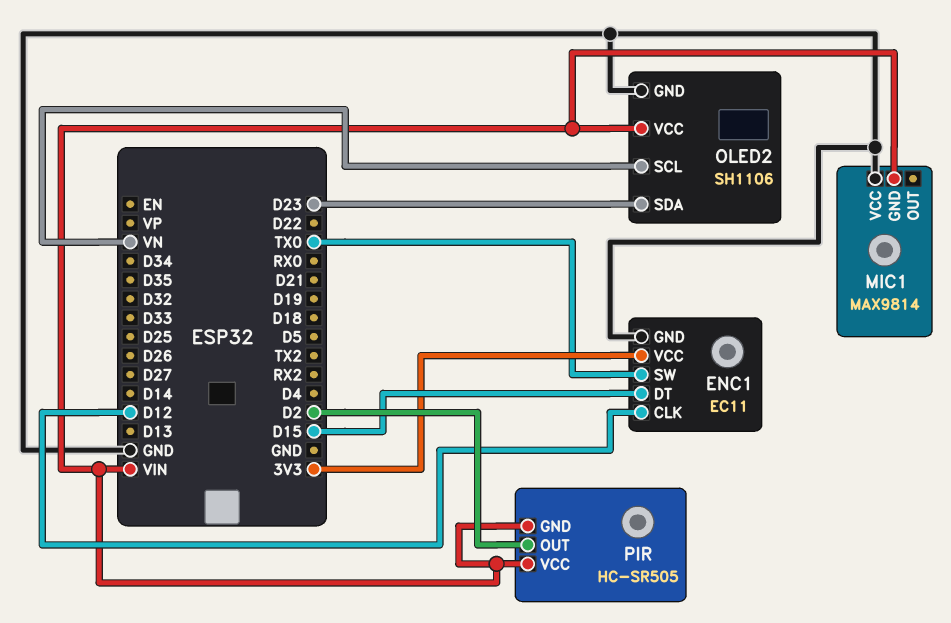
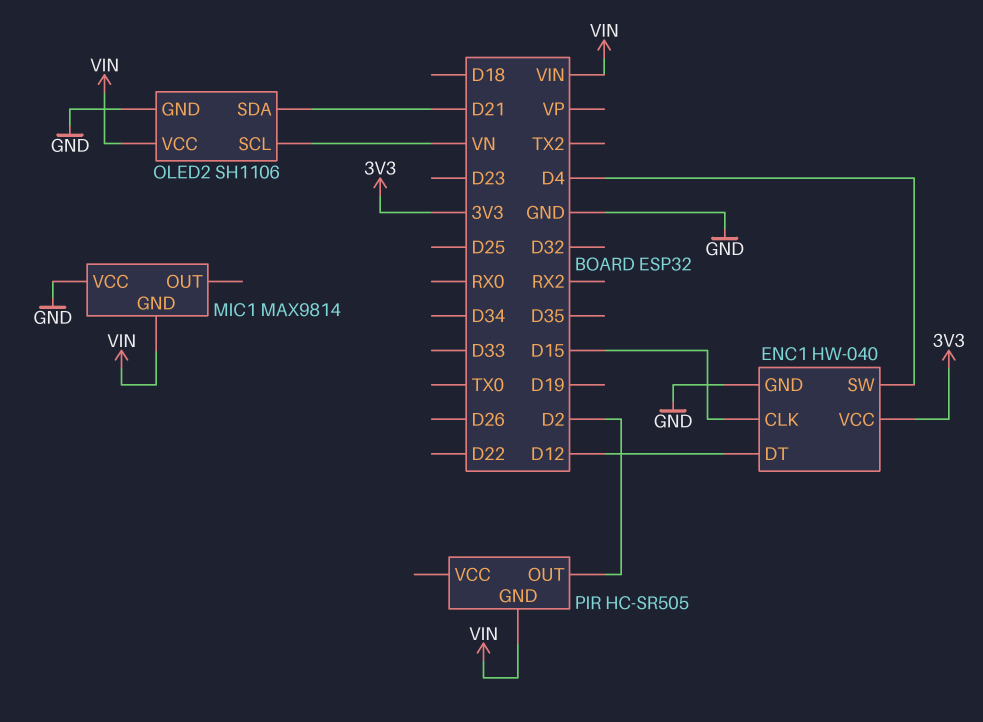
ENC1: EC11 -> HW-040
ENC1 pin CLK: D12 -> D15
ENC1 pin DT: D15 -> D12
ENC1 pin SW: TX0 -> D4
OLED2 pin SDA: D23 -> D21
PIR pin VCC: VIN -> none

